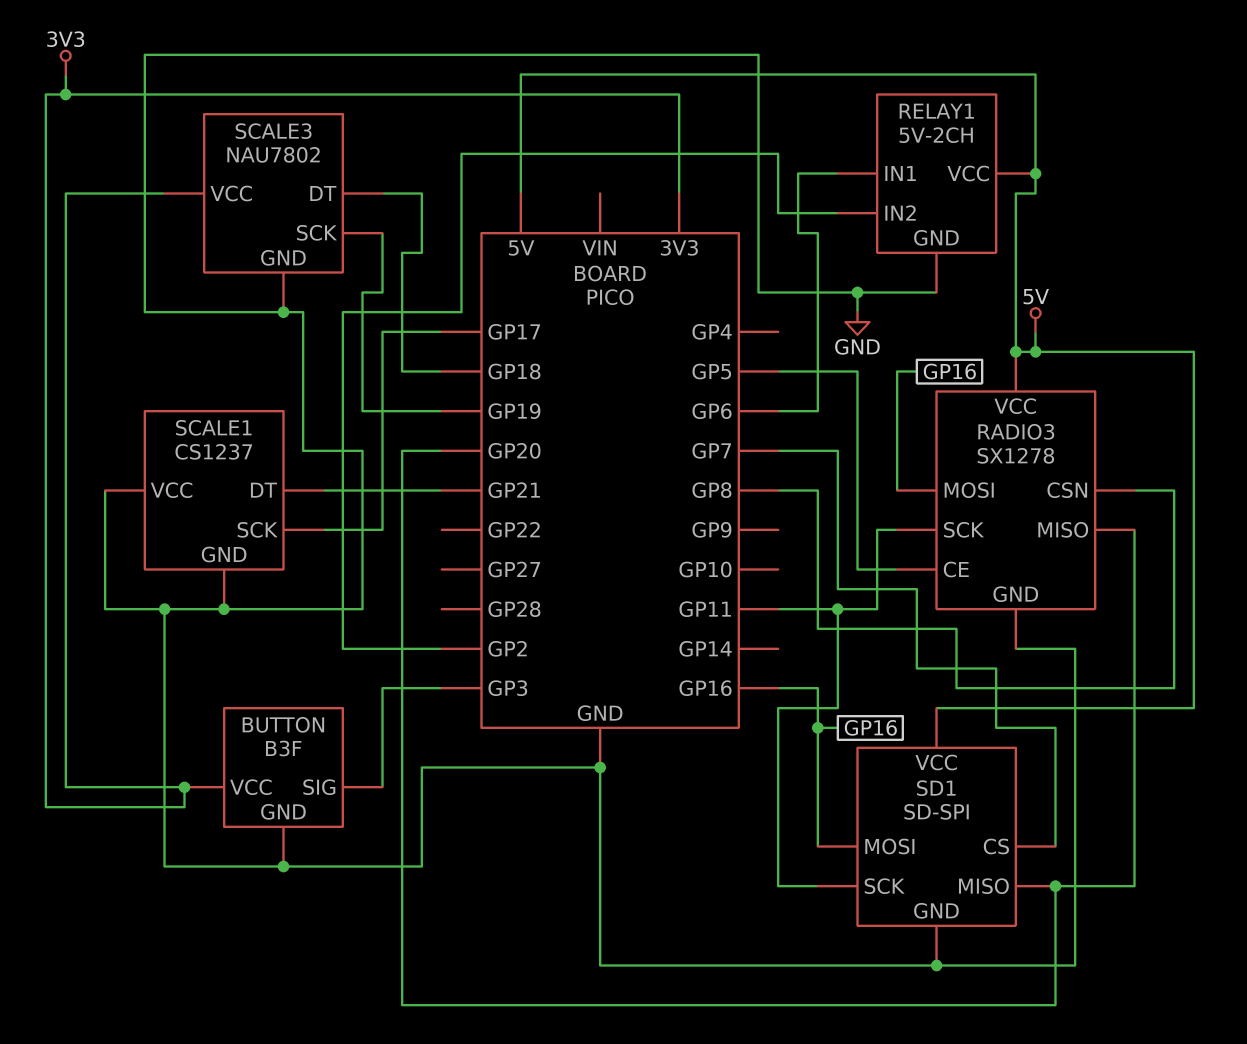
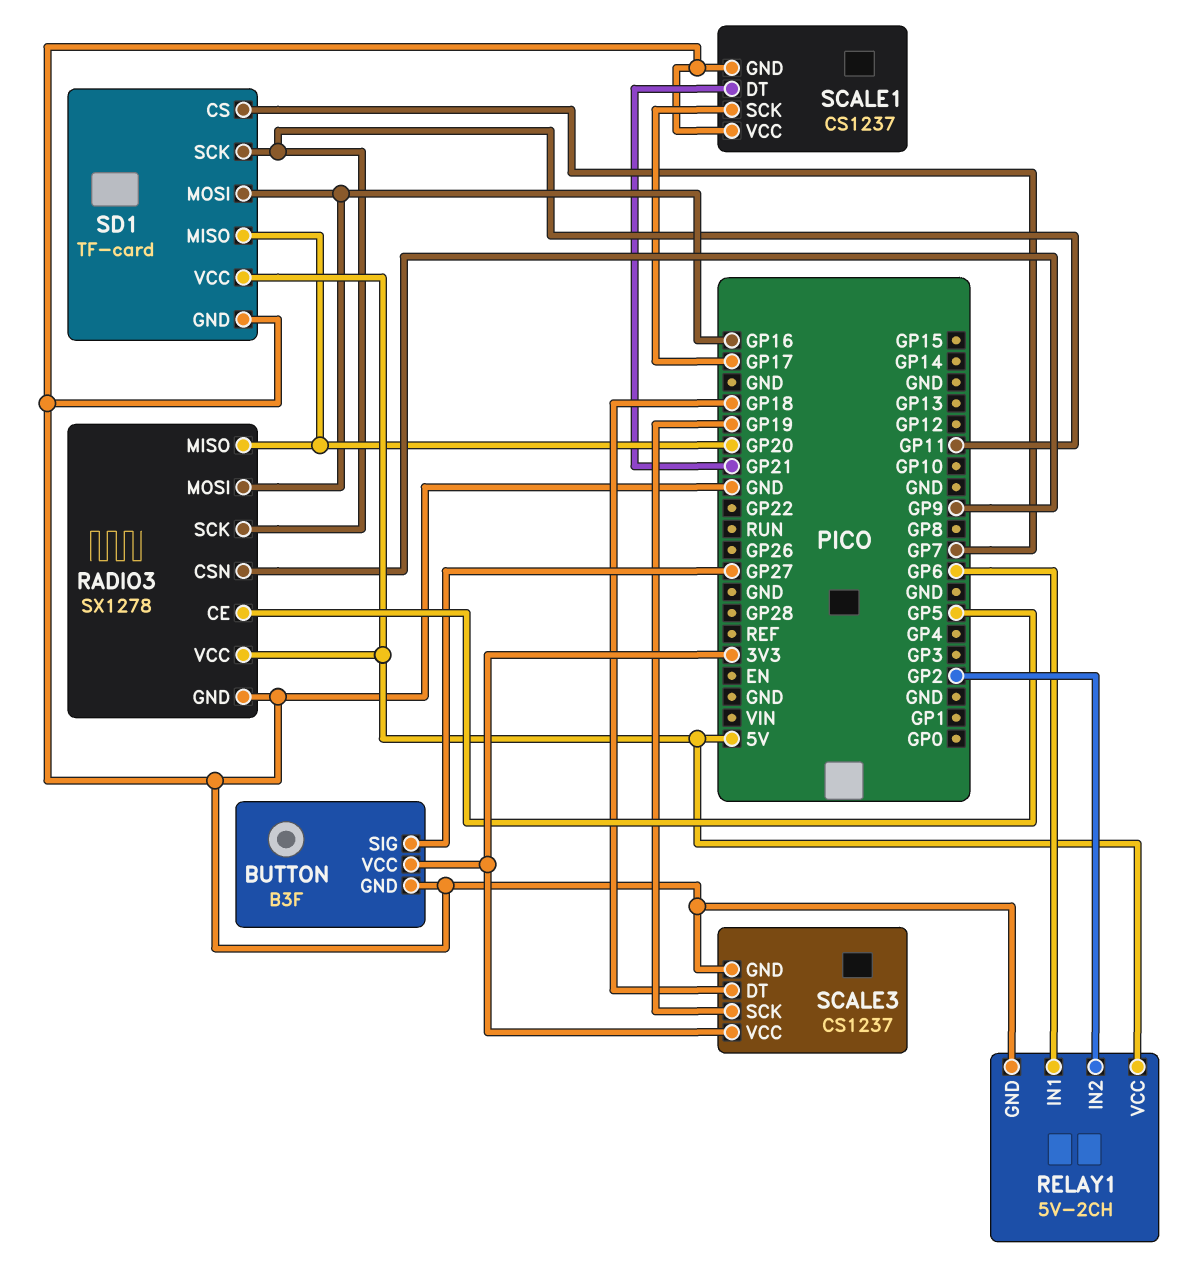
BUTTON pin SIG: GP3 -> GP27
RADIO3 pin CSN: GP8 -> GP9
SCALE3: NAU7802 -> CS1237
SD1: SD-SPI -> TF-card

